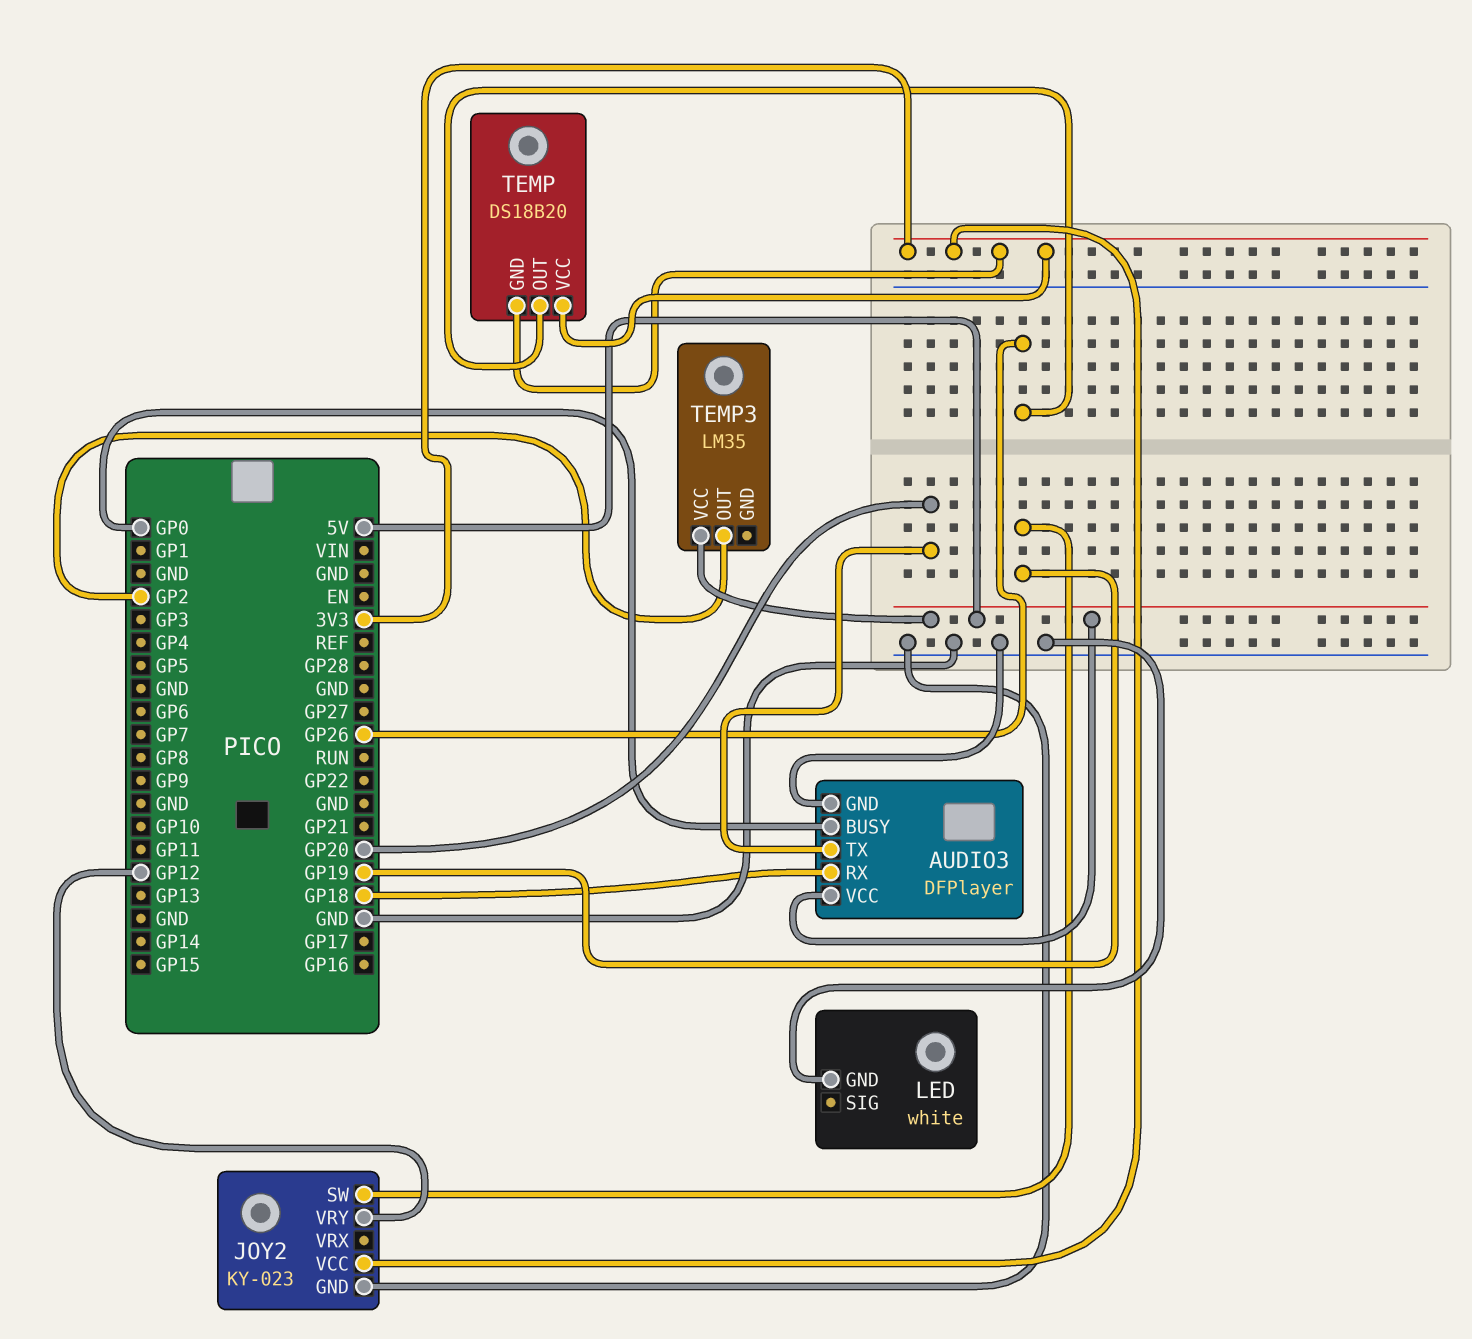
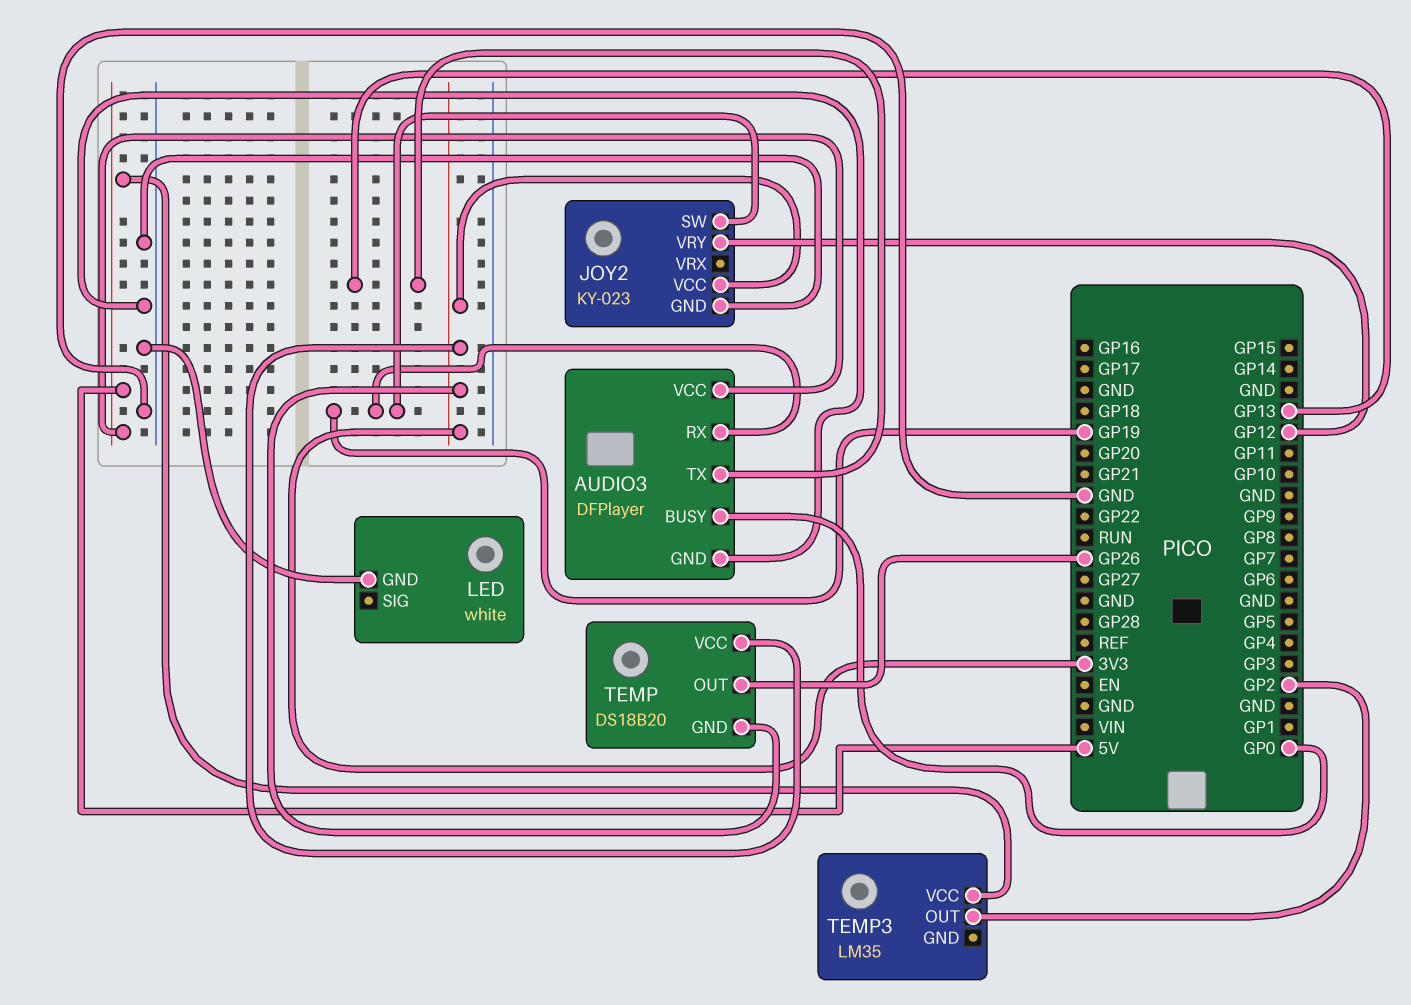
AUDIO3 pin RX: GP18 -> GP19
AUDIO3 pin TX: GP20 -> GP13

